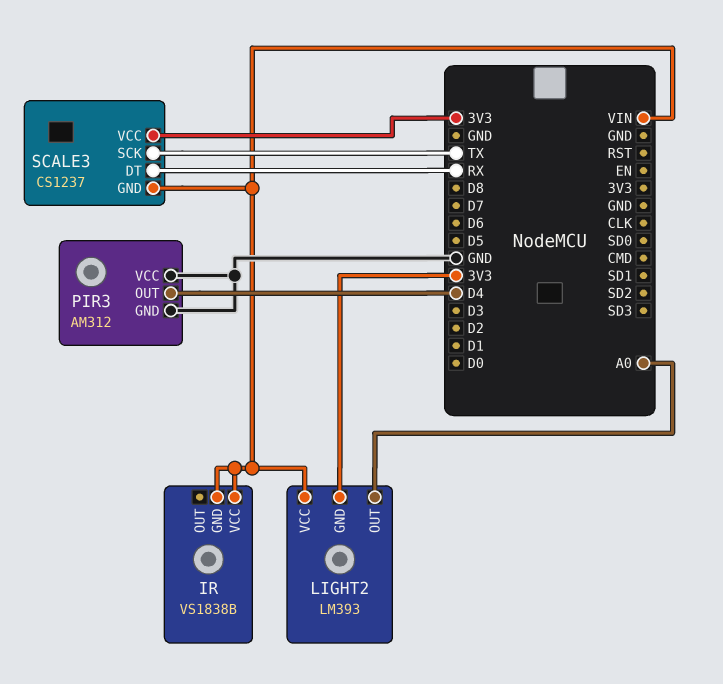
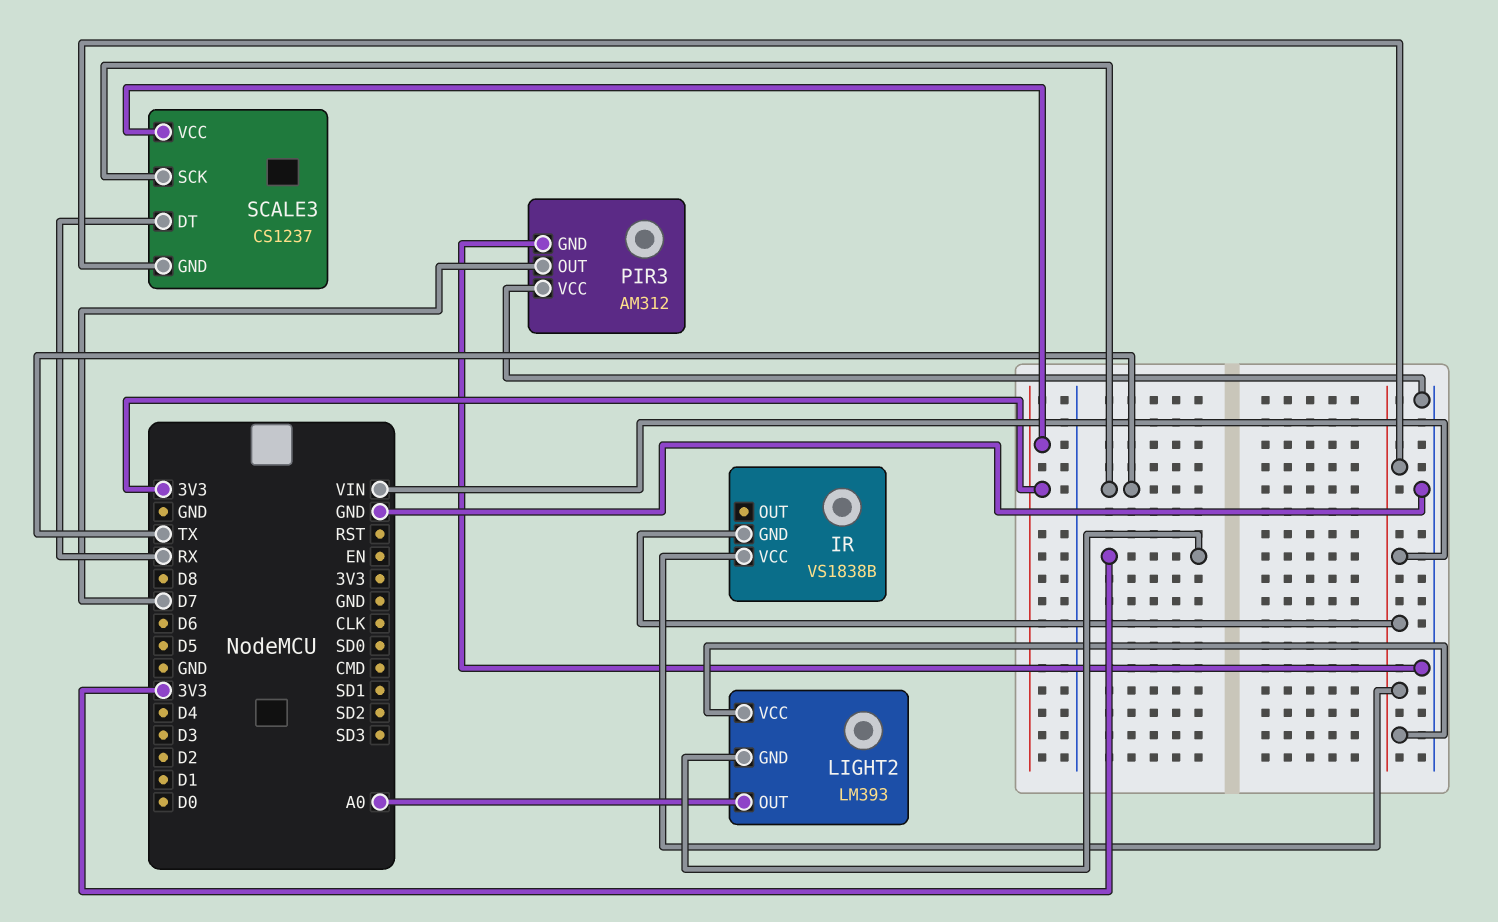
PIR3 pin OUT: D4 -> D7

